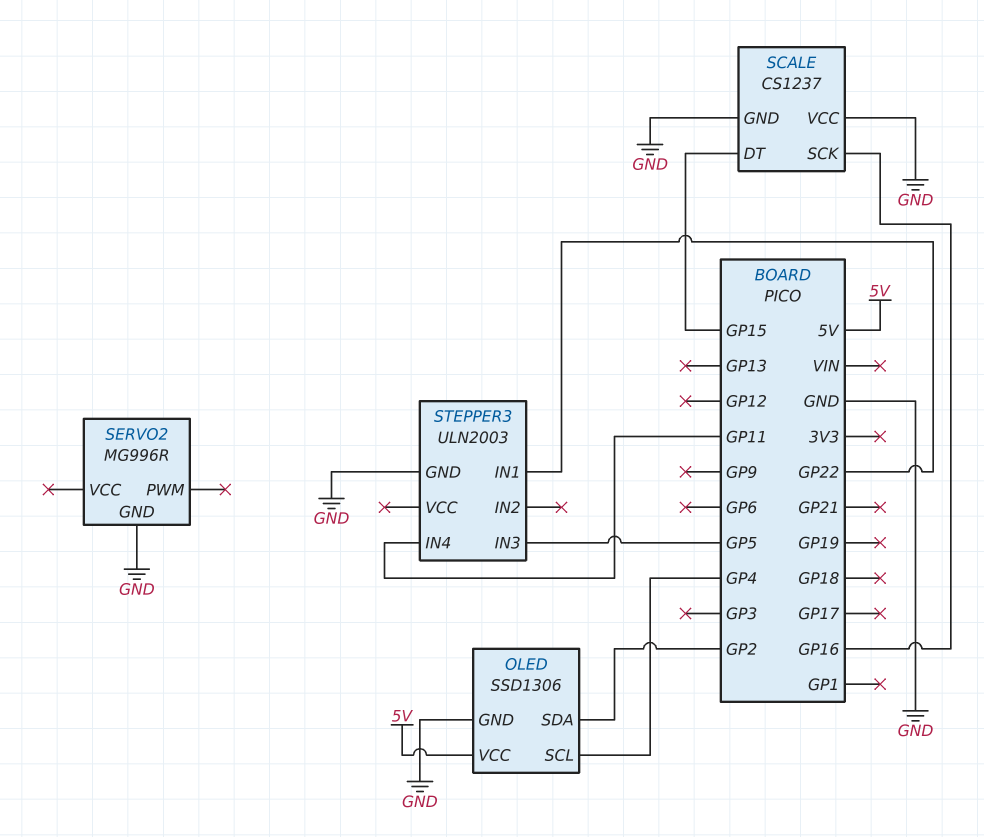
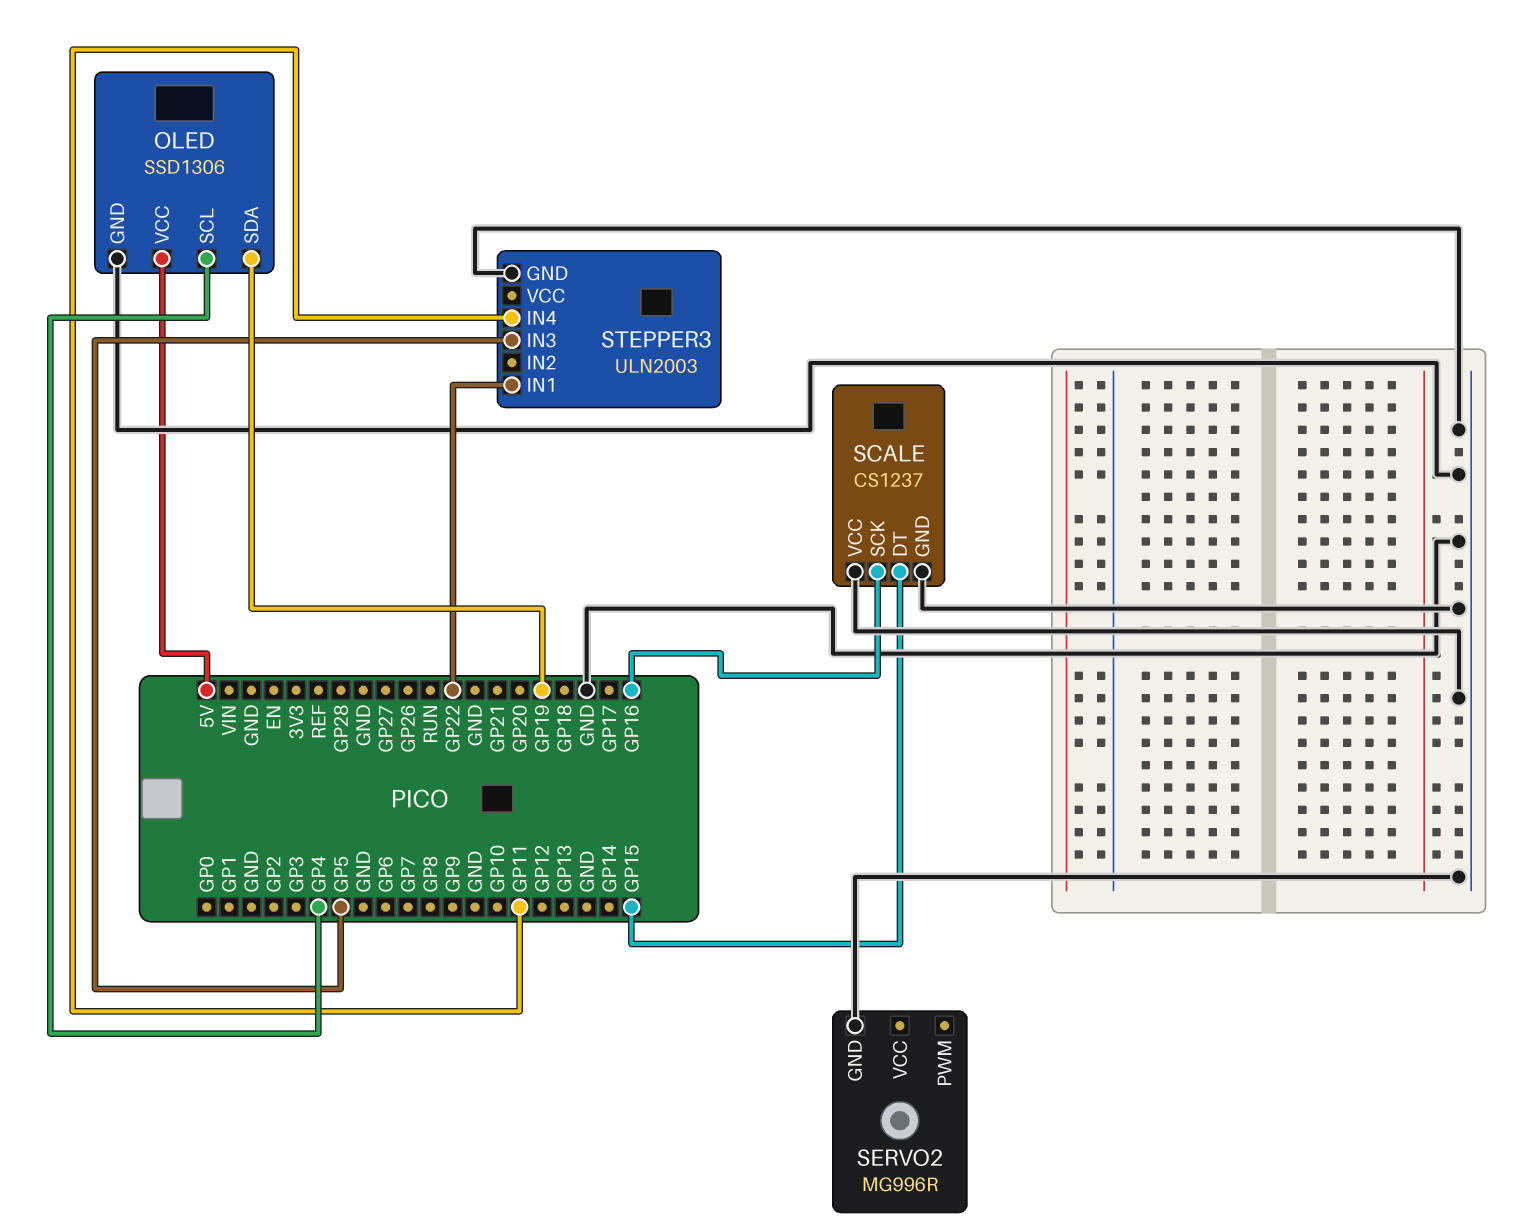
OLED pin SDA: GP2 -> GP19

